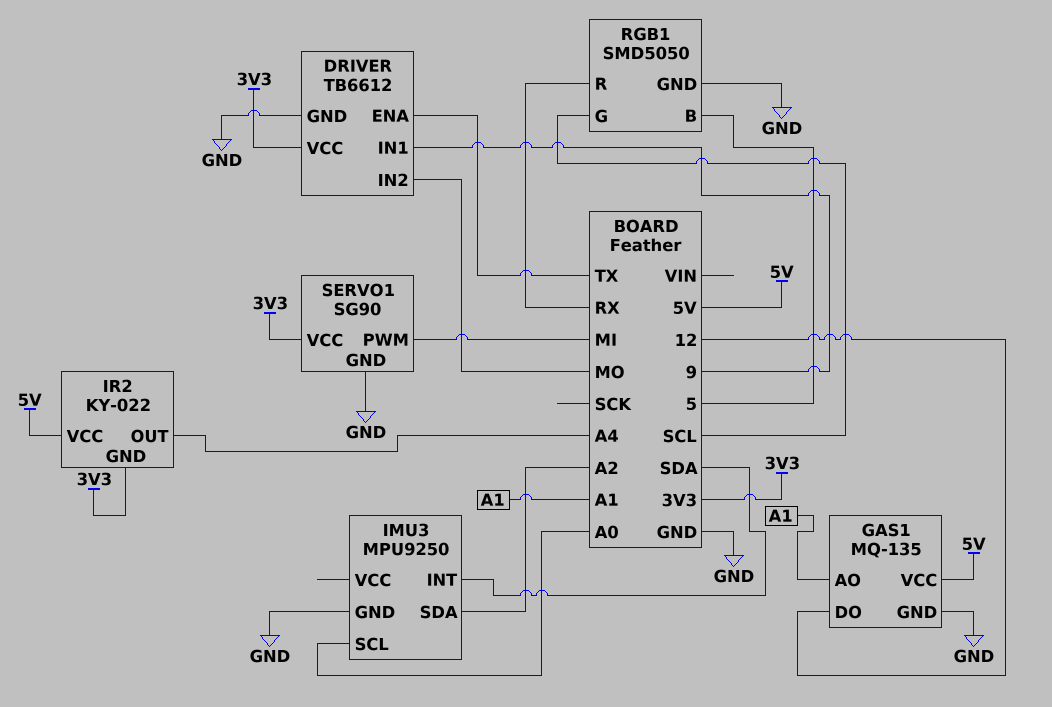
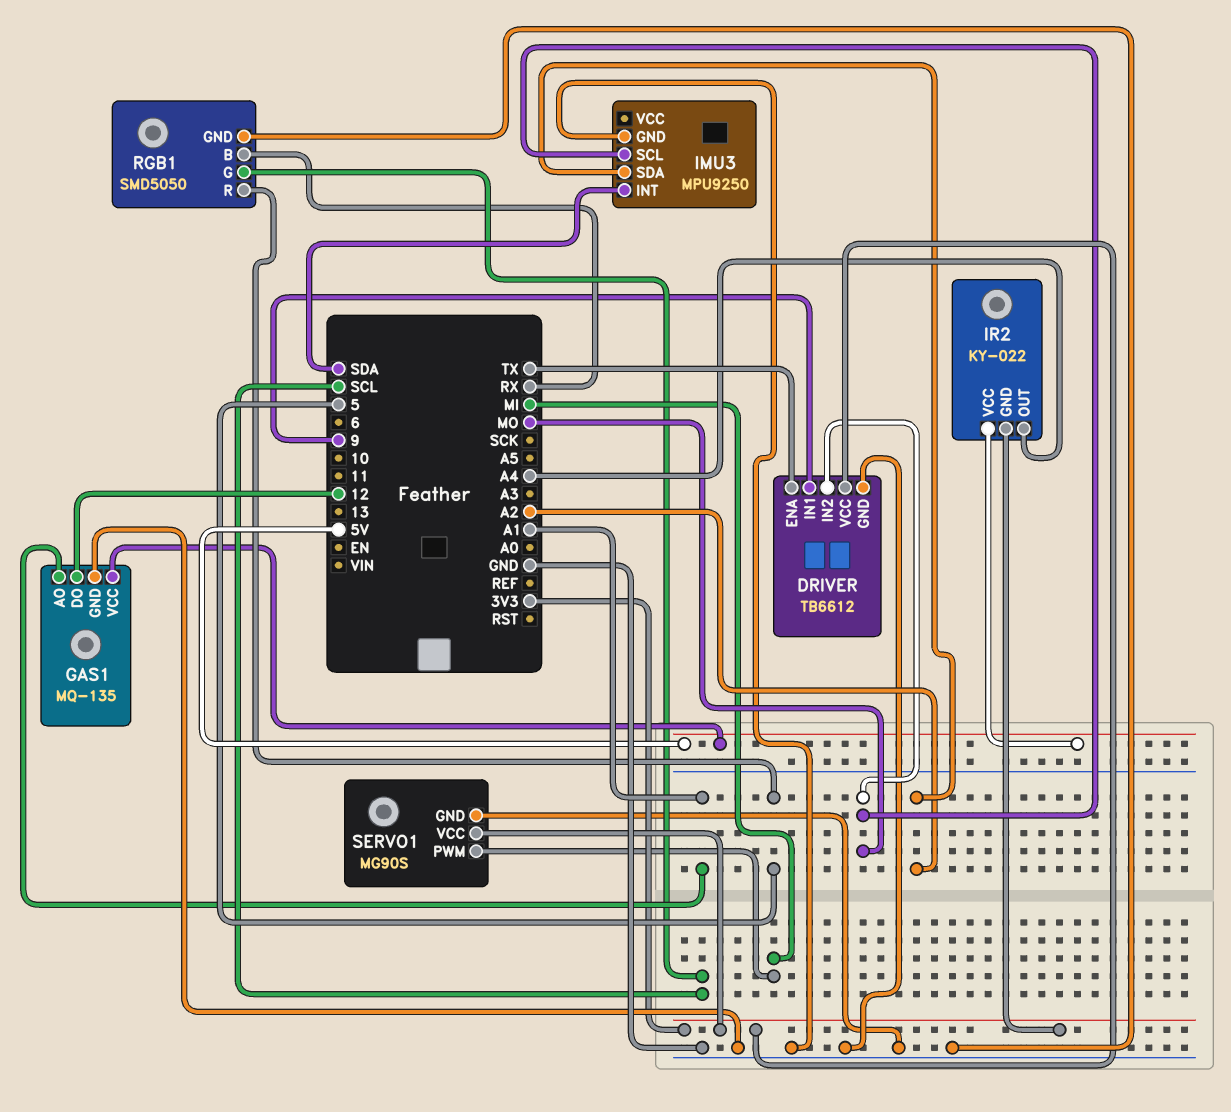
IMU3 pin SCL: A0 -> MO
RGB1 pin B: 5 -> RX
RGB1 pin R: RX -> 5
SERVO1: SG90 -> MG90S

